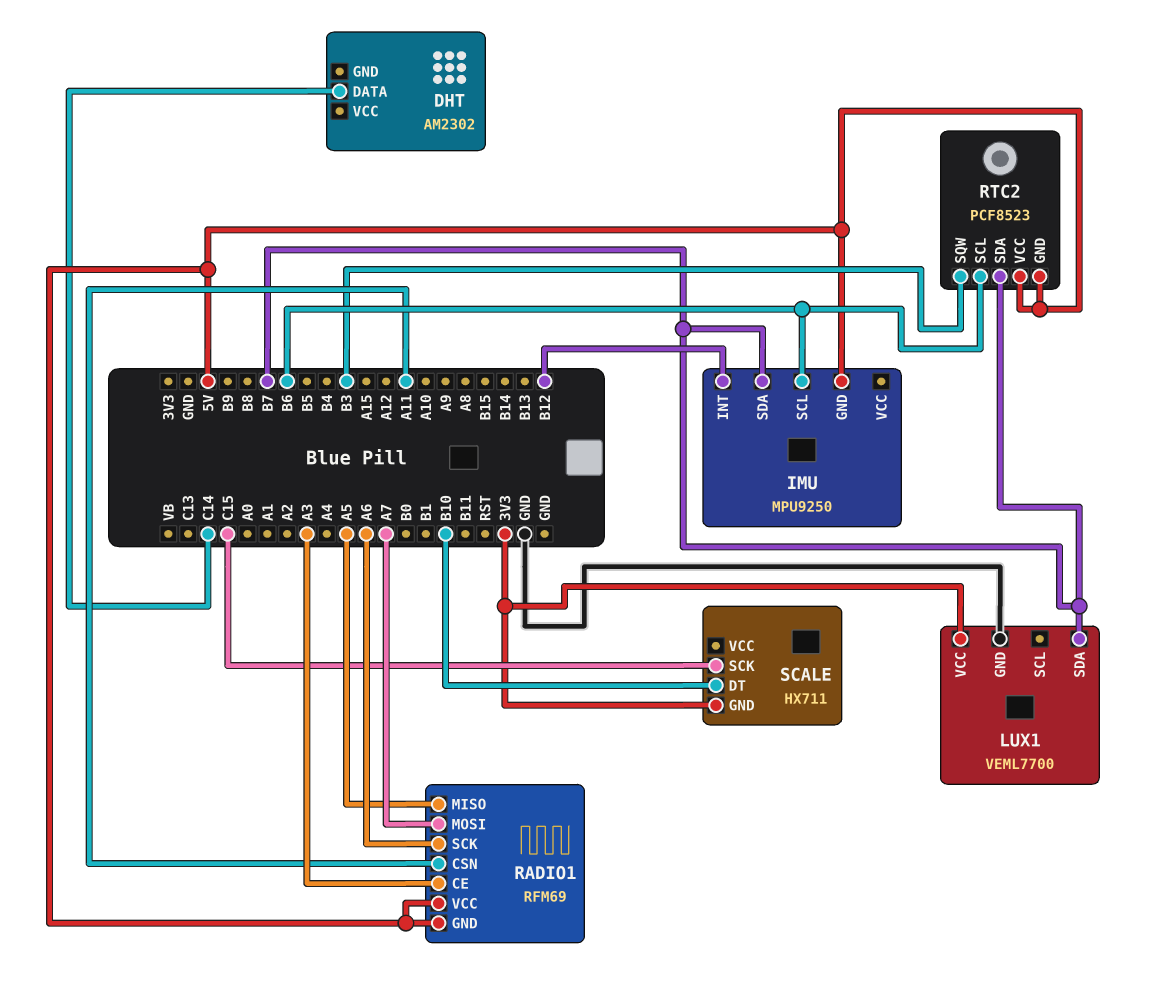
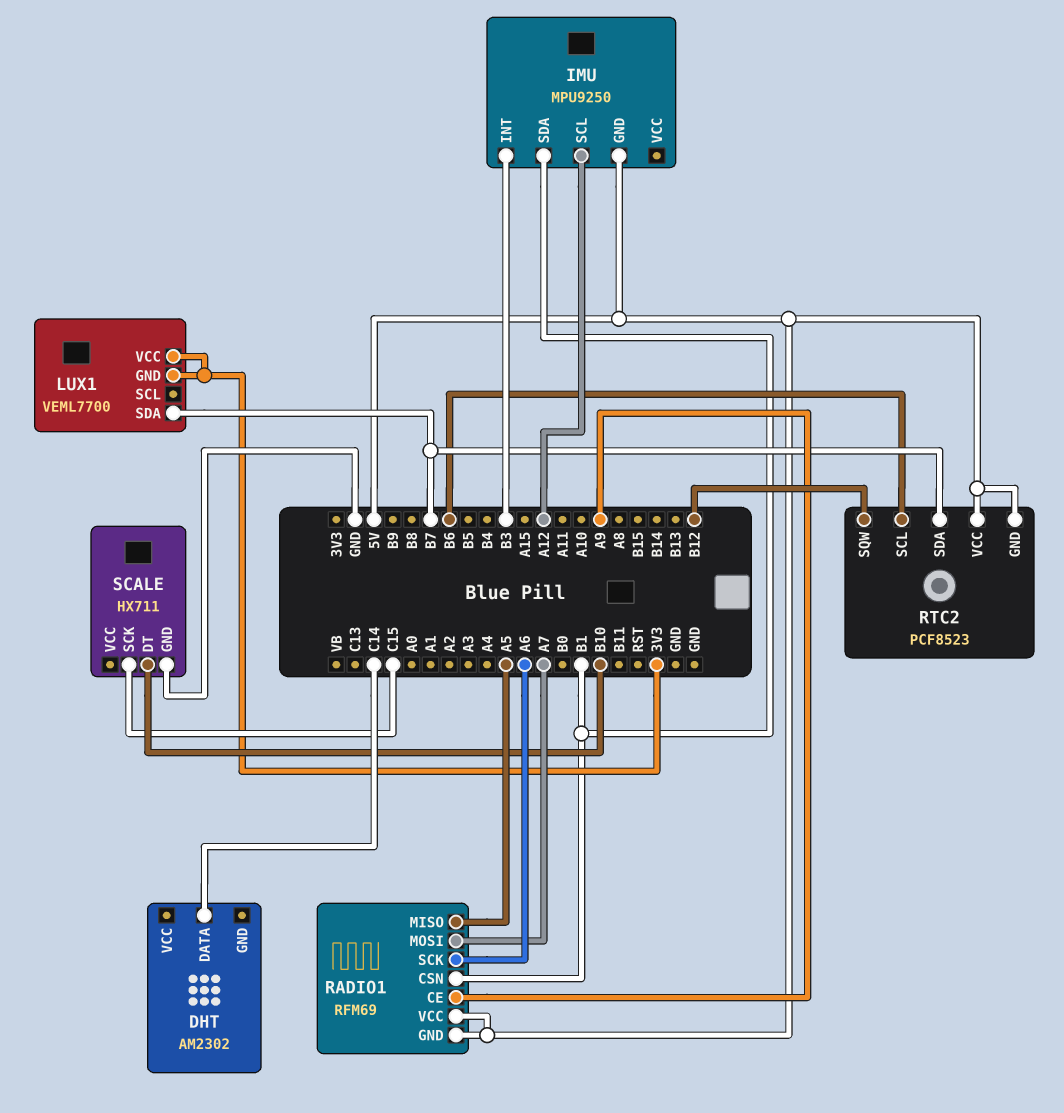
IMU pin INT: B12 -> B3
IMU pin SCL: B6 -> A12
IMU pin SDA: B7 -> B1
LUX1 pin GND: GND -> 3V3
RADIO1 pin CE: A3 -> A9
RADIO1 pin CSN: A11 -> B1
RTC2 pin SQW: B3 -> B12
SCALE pin GND: 3V3 -> GND

